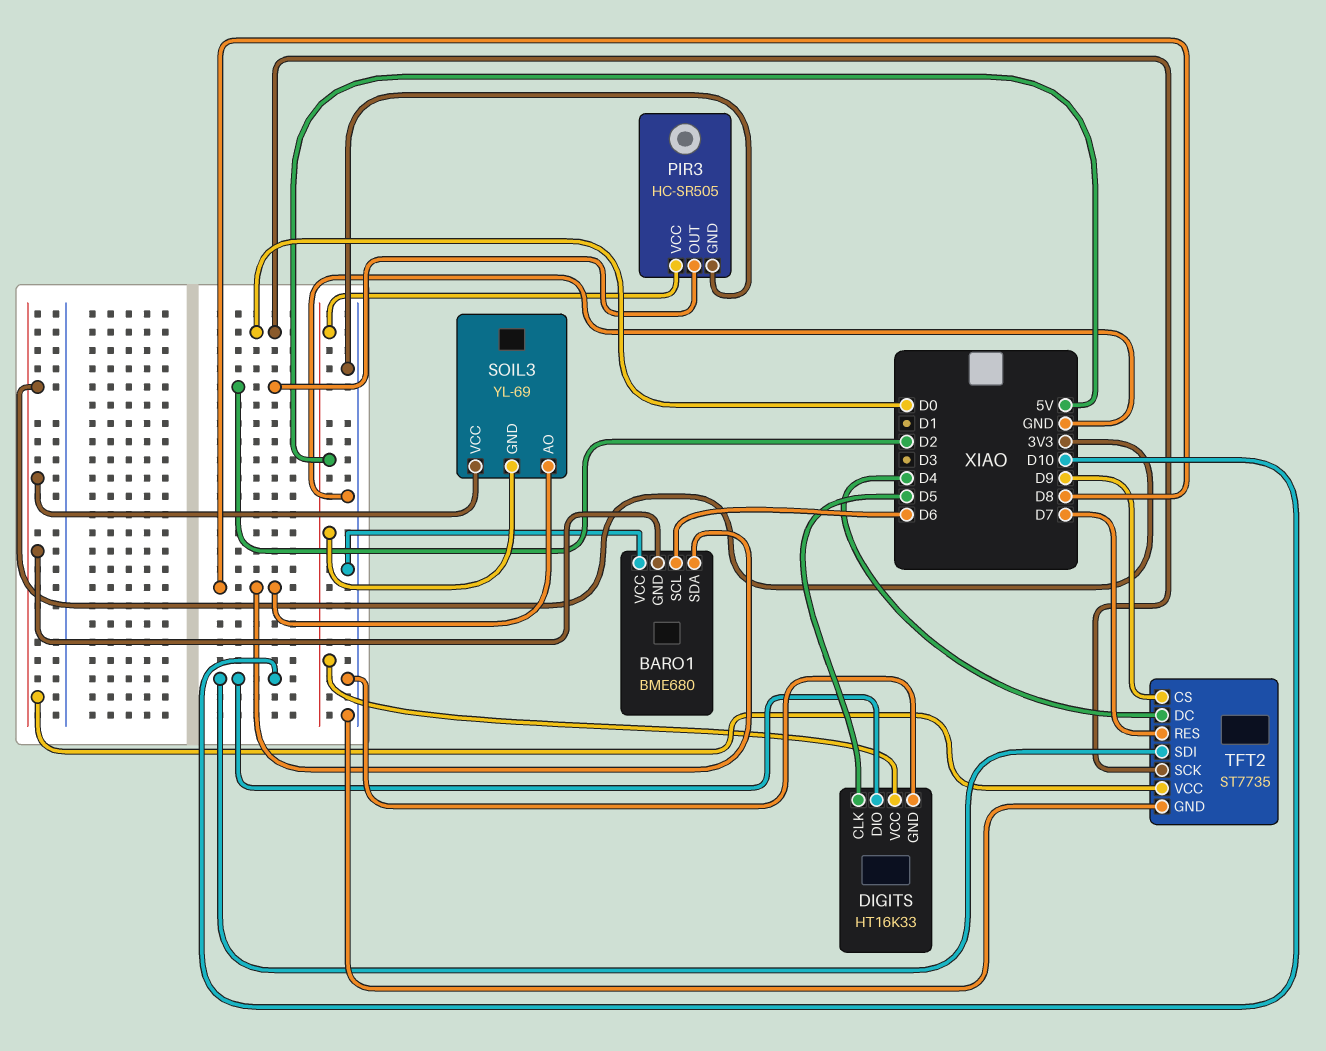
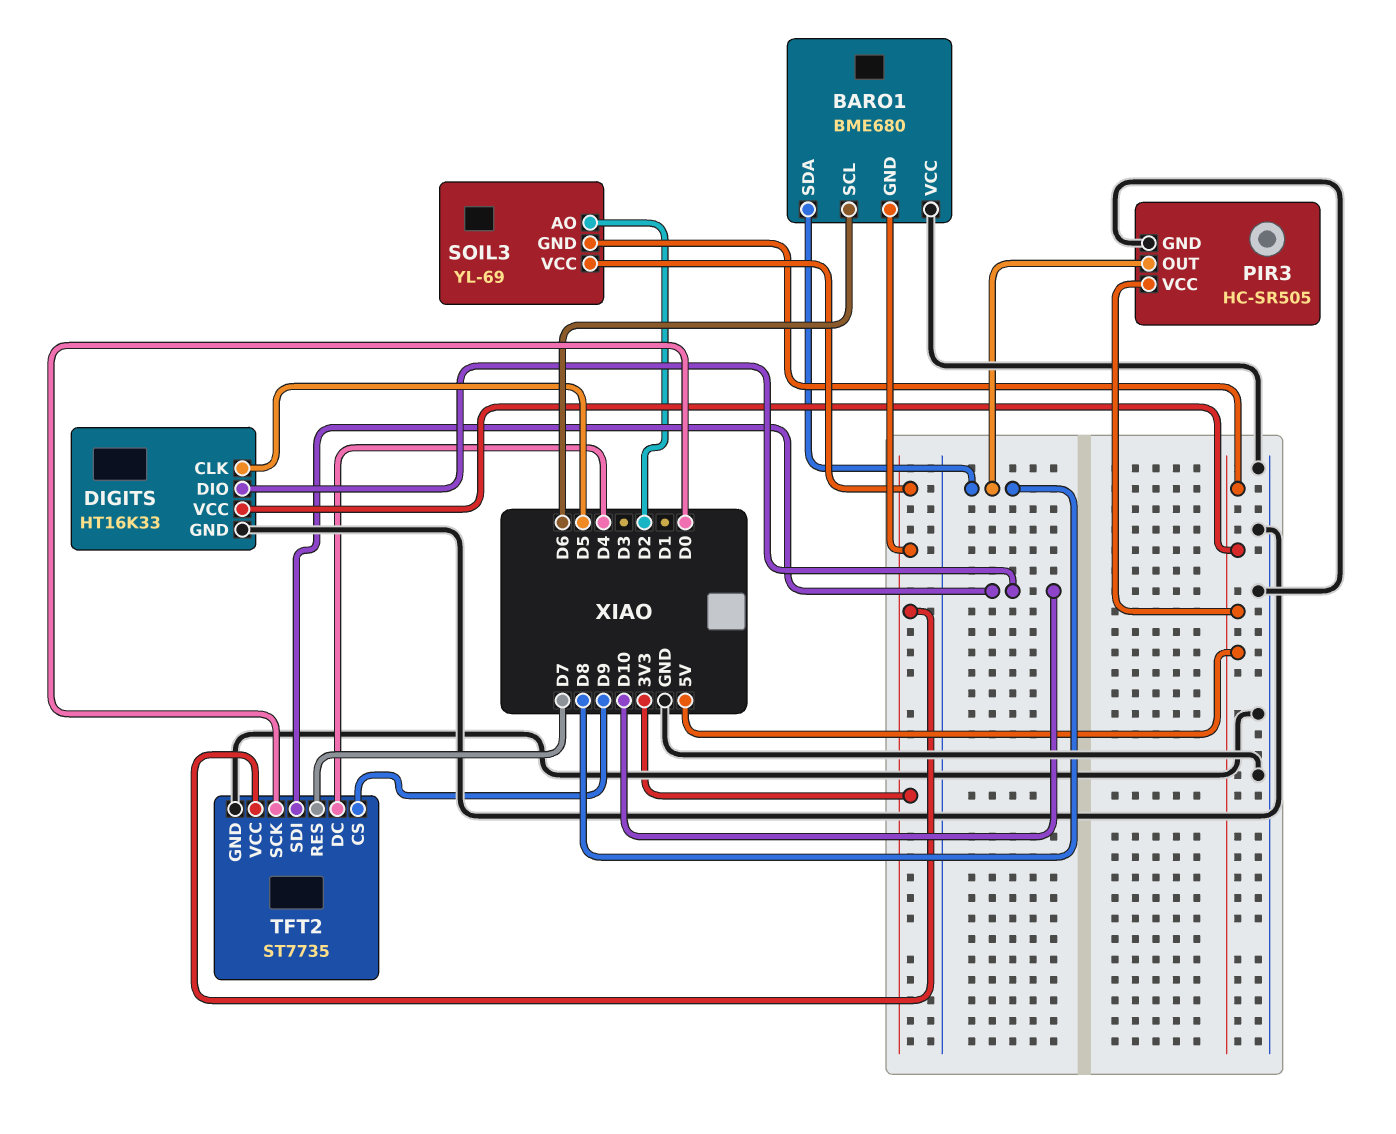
PIR3 pin OUT: D2 -> D8
SOIL3 pin AO: D8 -> D2

